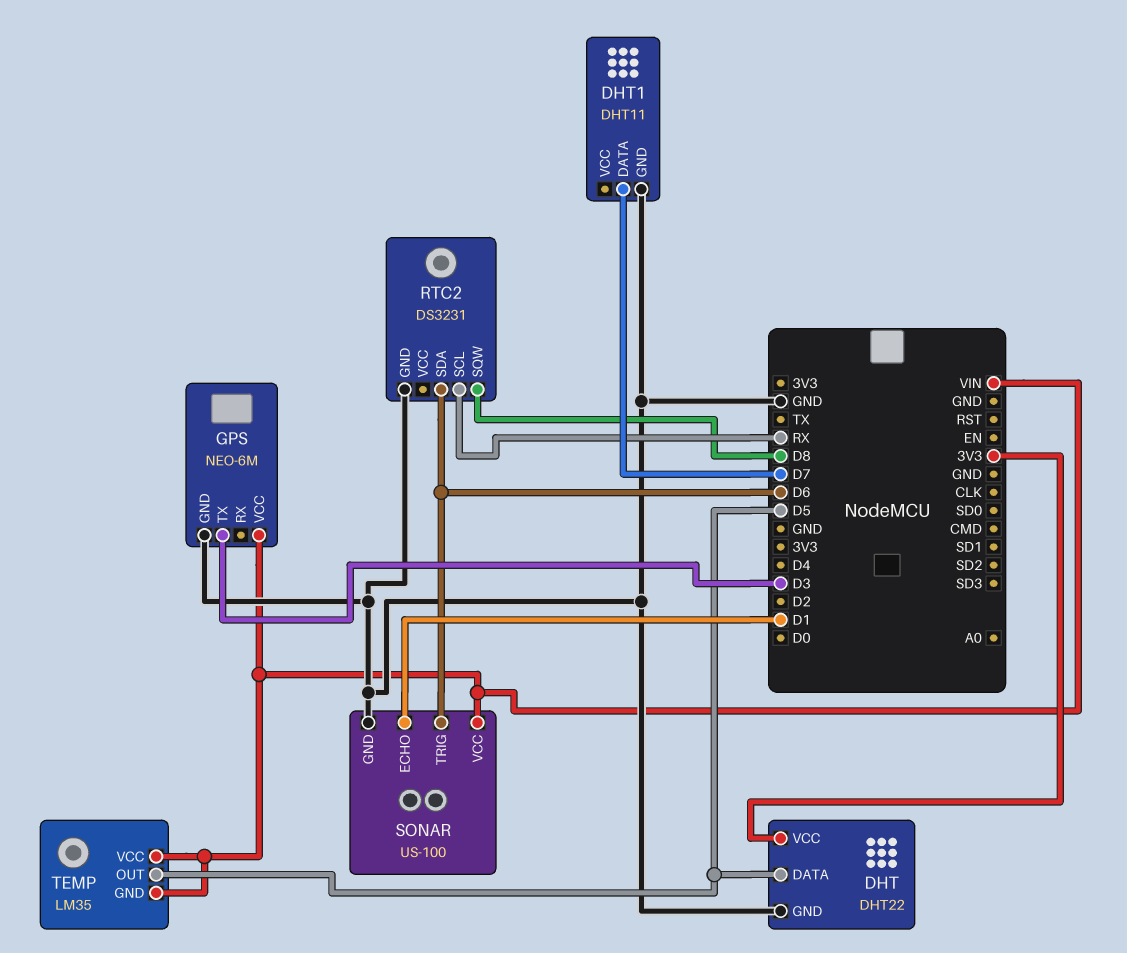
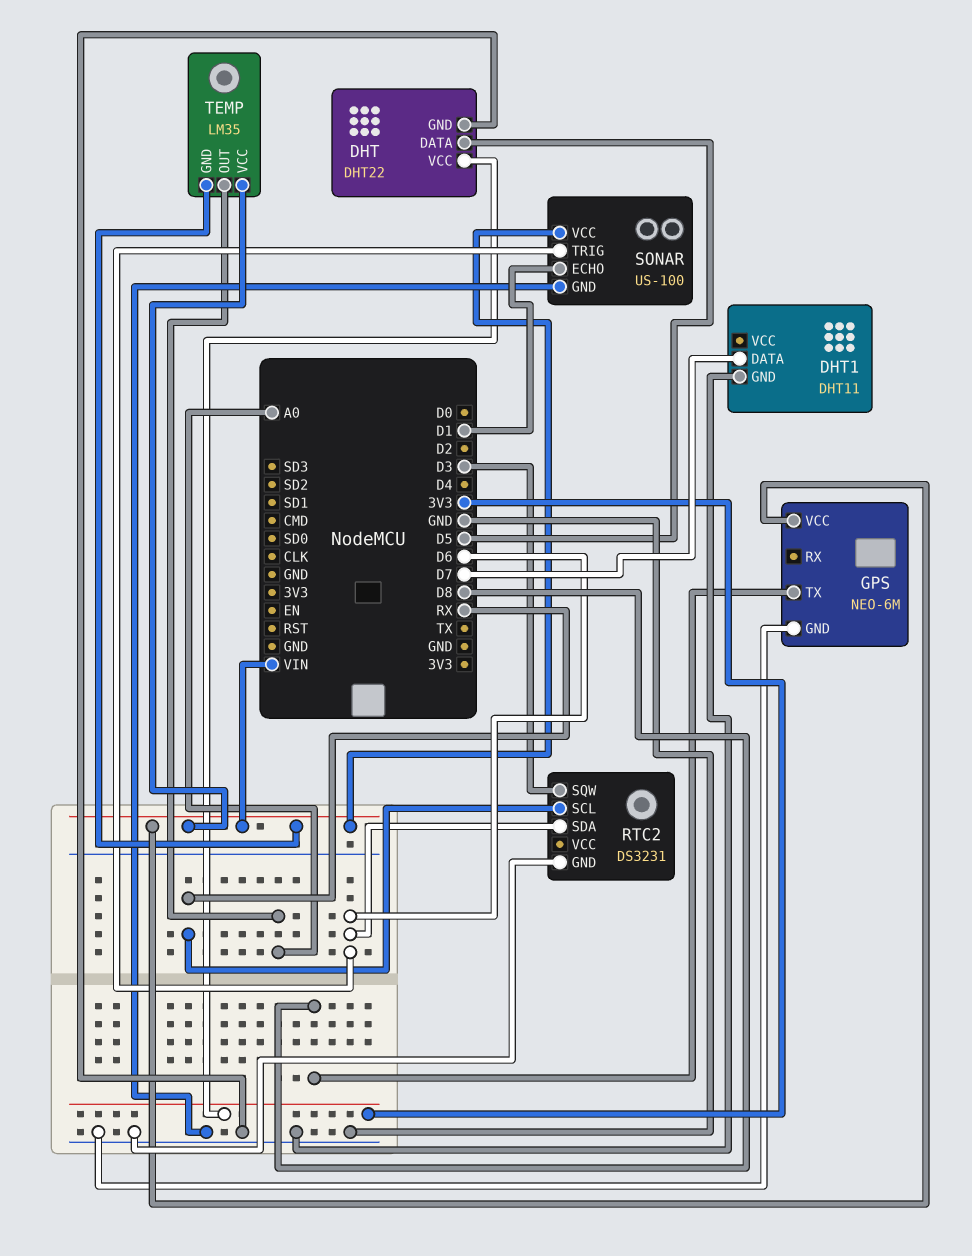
GPS pin TX: D3 -> D8
RTC2 pin SQW: D8 -> D3
TEMP pin OUT: D5 -> A0

